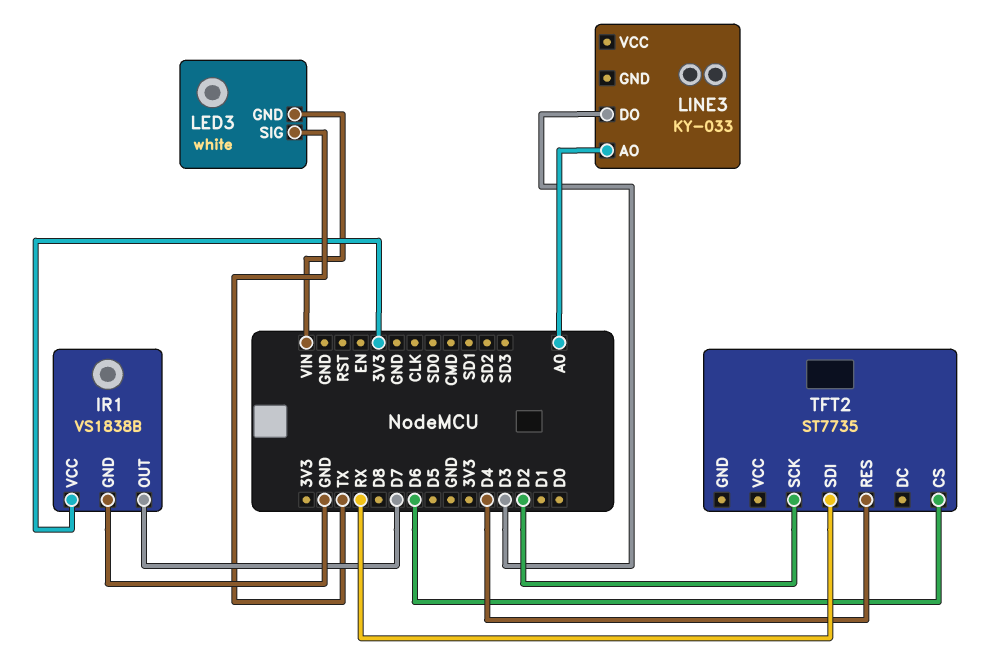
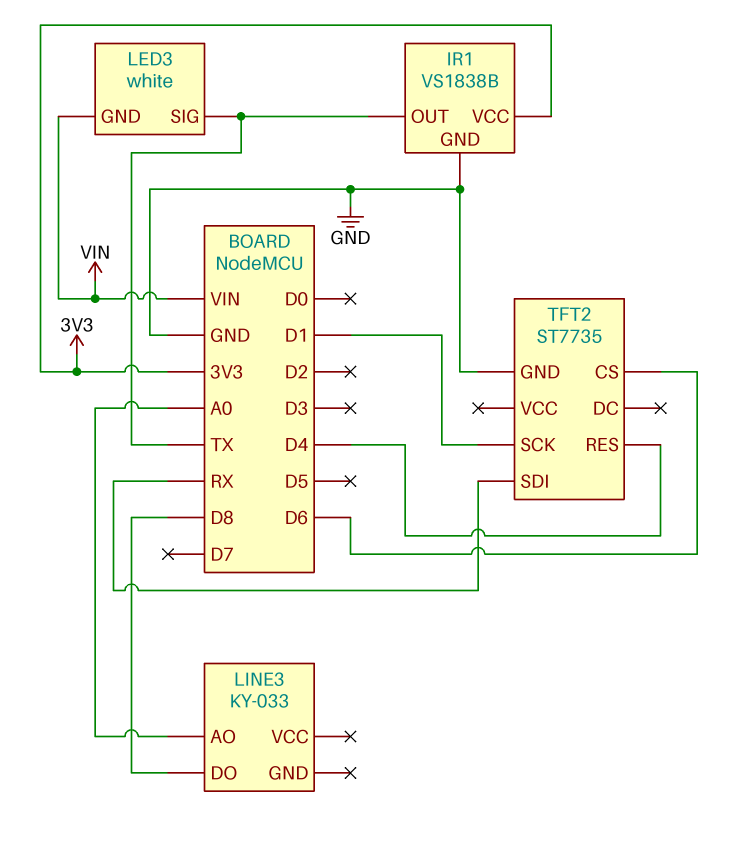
IR1 pin OUT: D7 -> TX
LINE3 pin DO: D3 -> D8
TFT2 pin GND: none -> GND
TFT2 pin SCK: D2 -> D1

